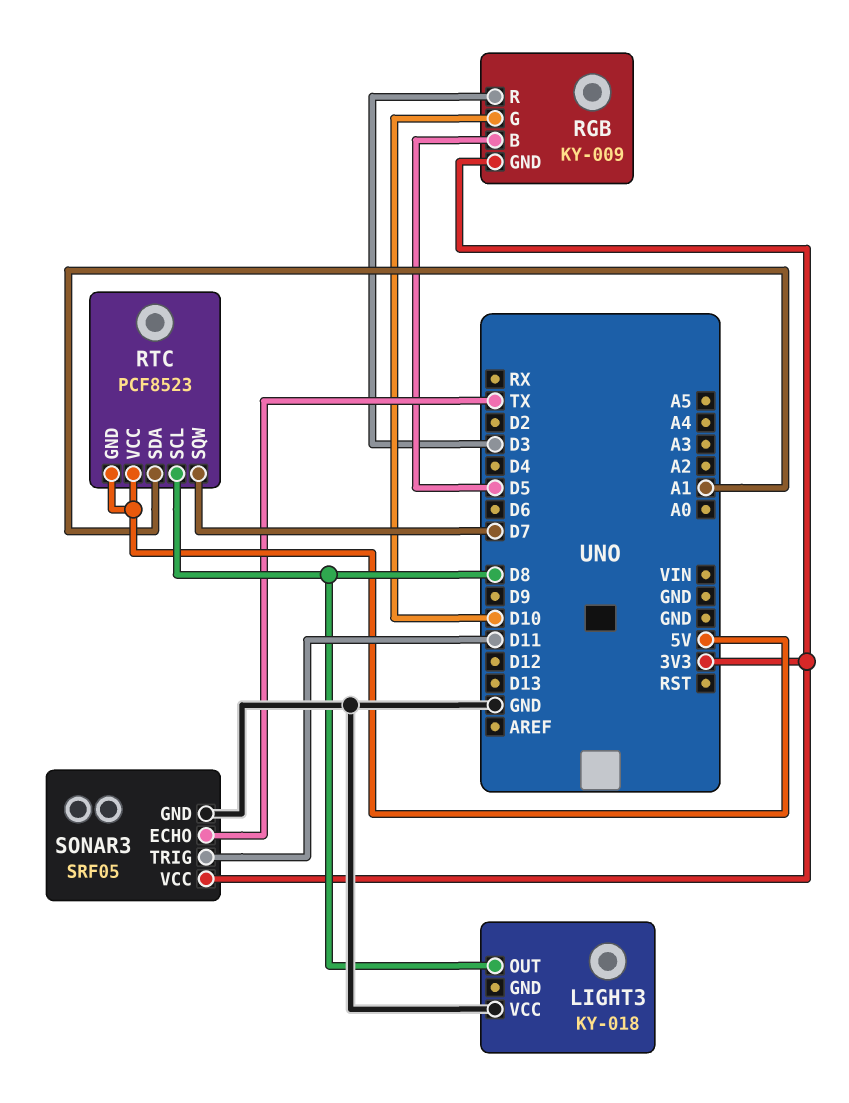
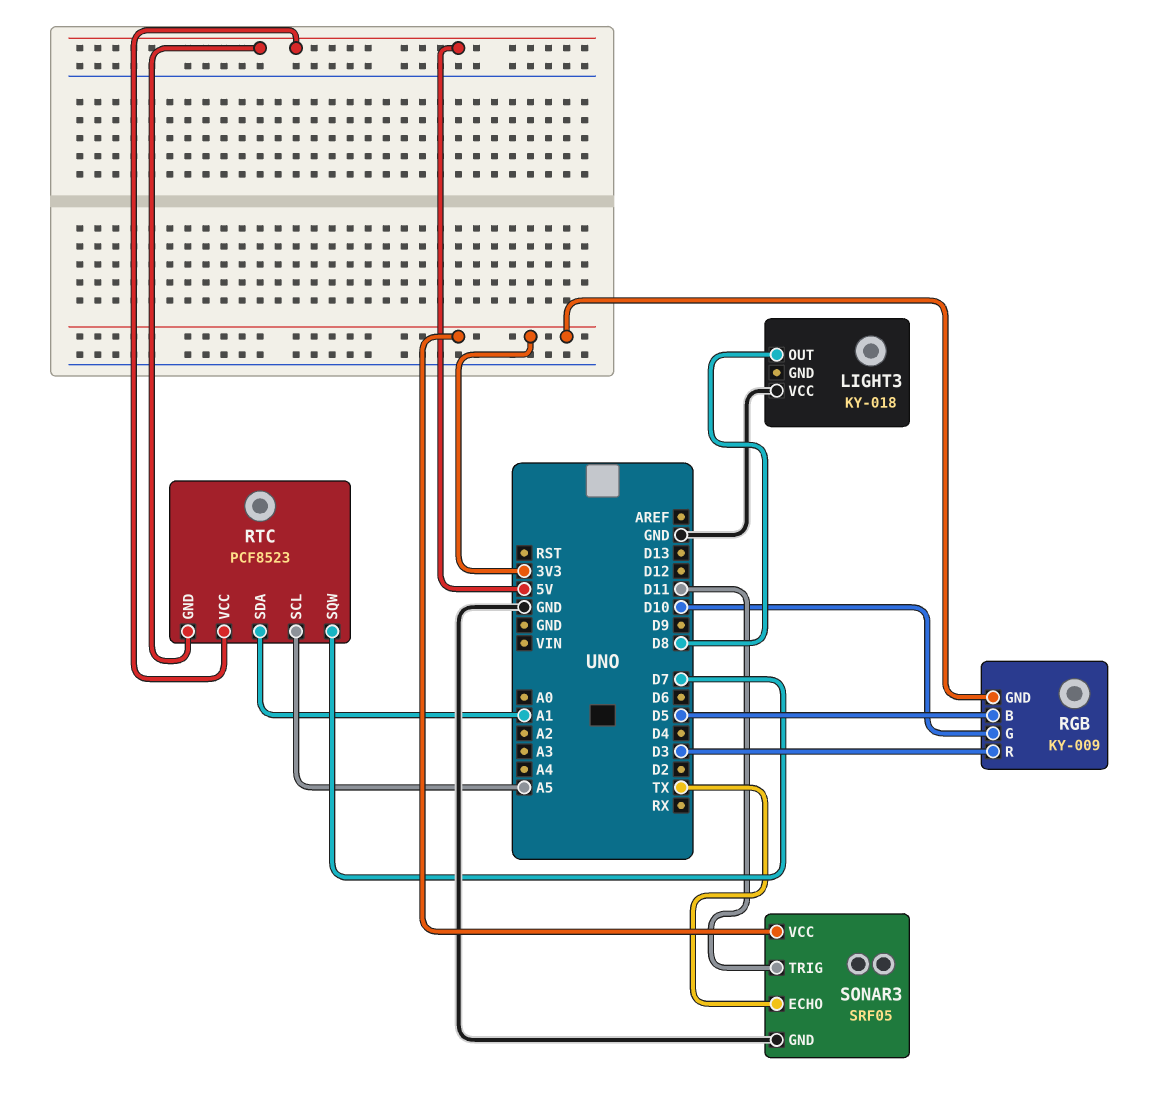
RTC pin SCL: D8 -> A5

